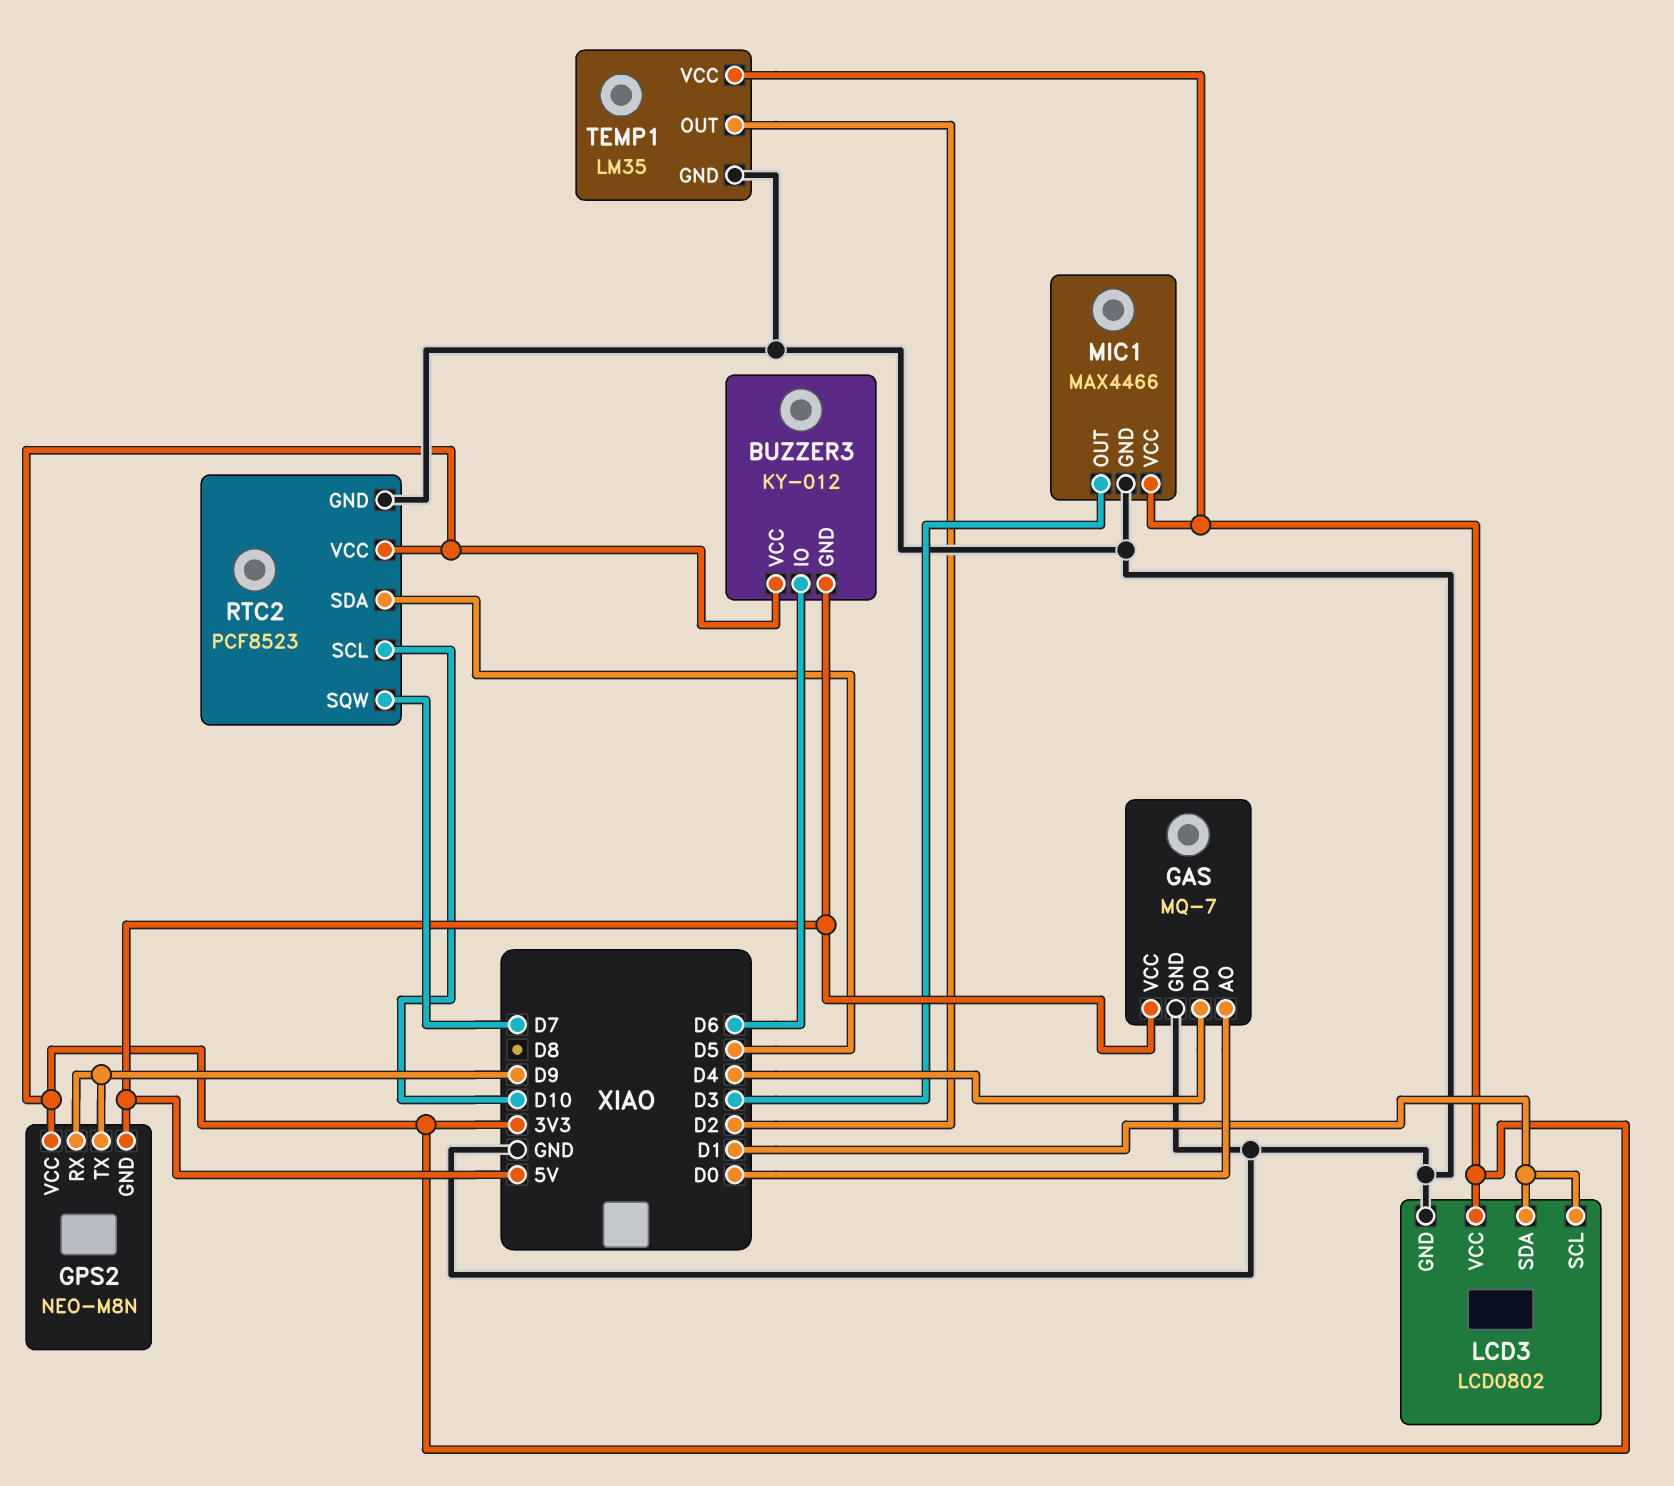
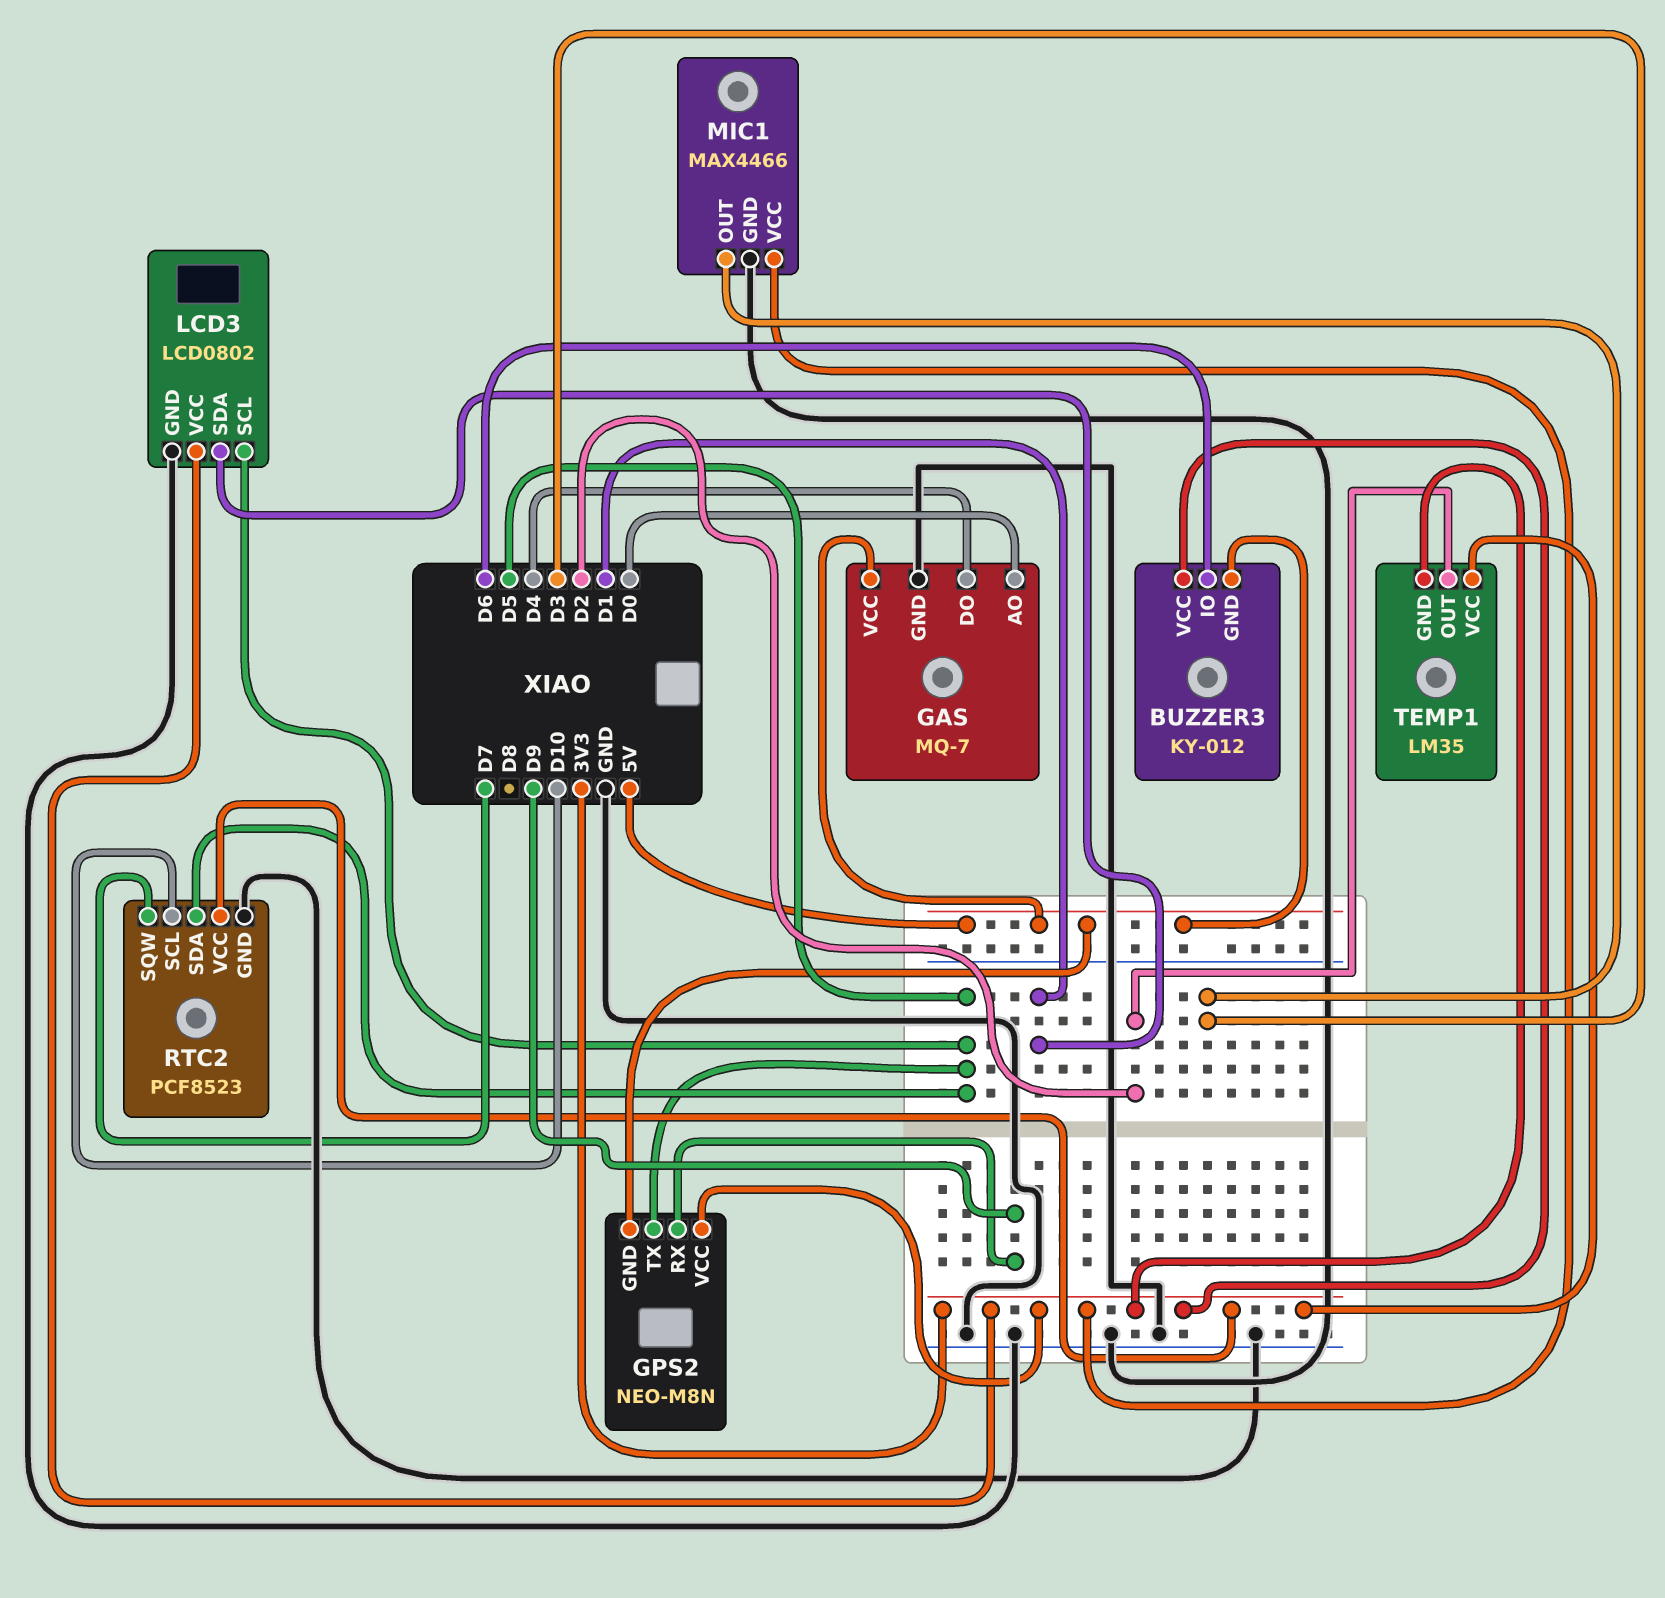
GPS2 pin TX: D9 -> D5
LCD3 pin SCL: D1 -> D5
TEMP1 pin GND: GND -> 3V3

